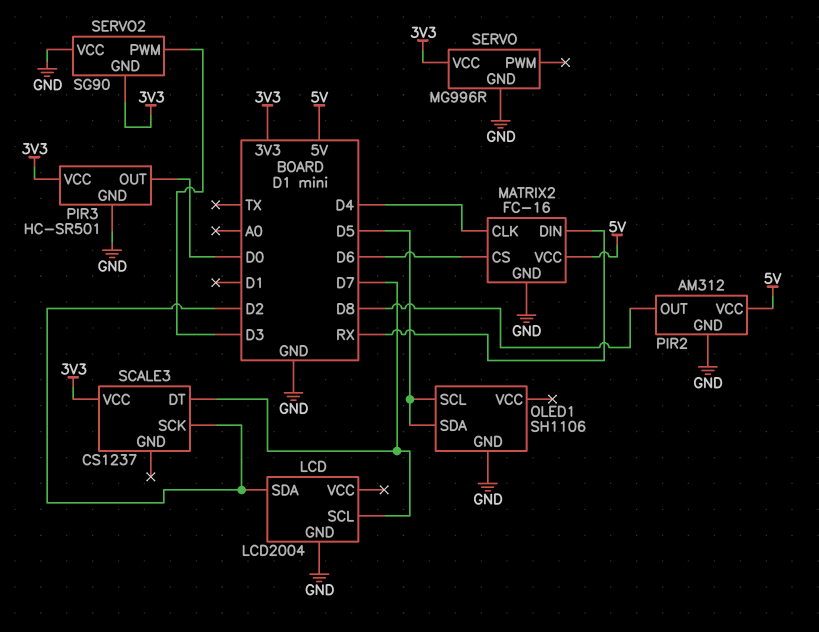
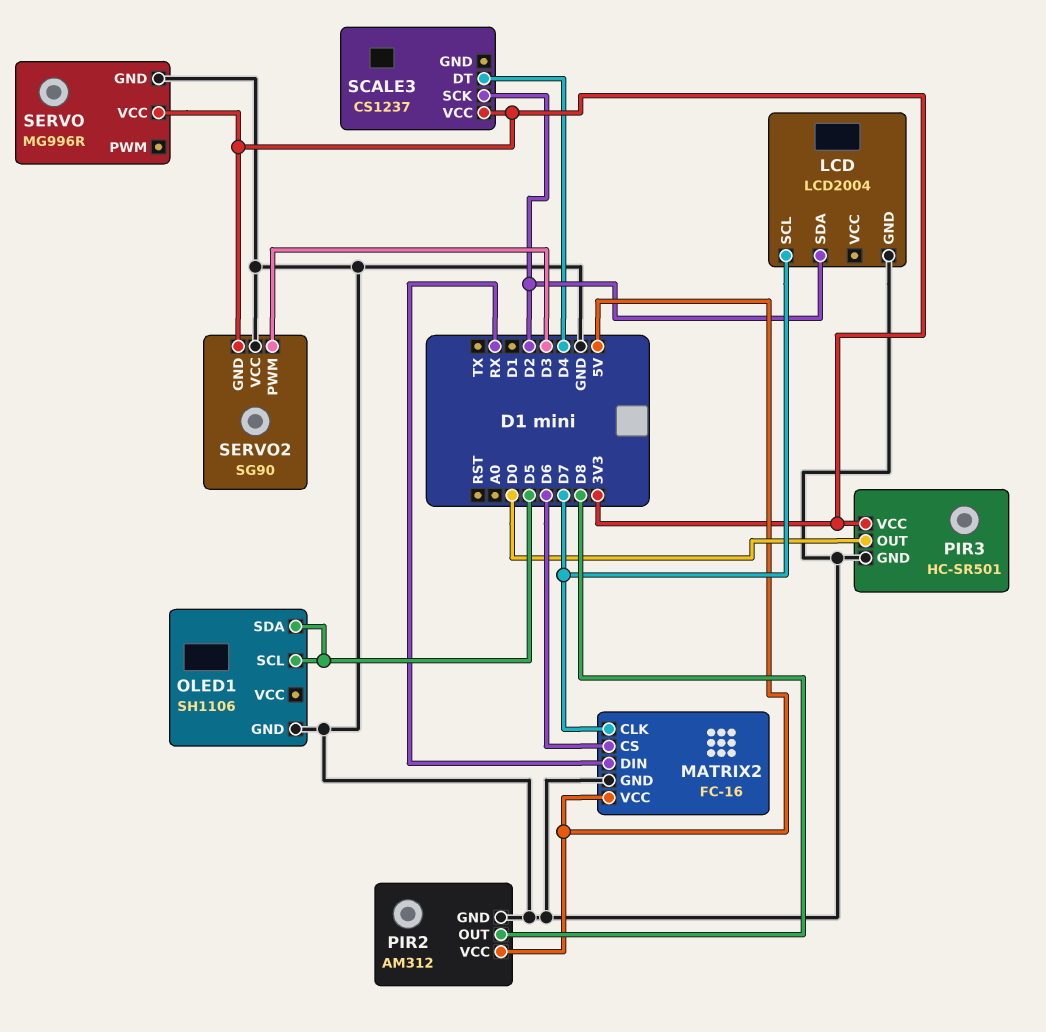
MATRIX2 pin CLK: D4 -> D7
SCALE3 pin DT: D7 -> D4

